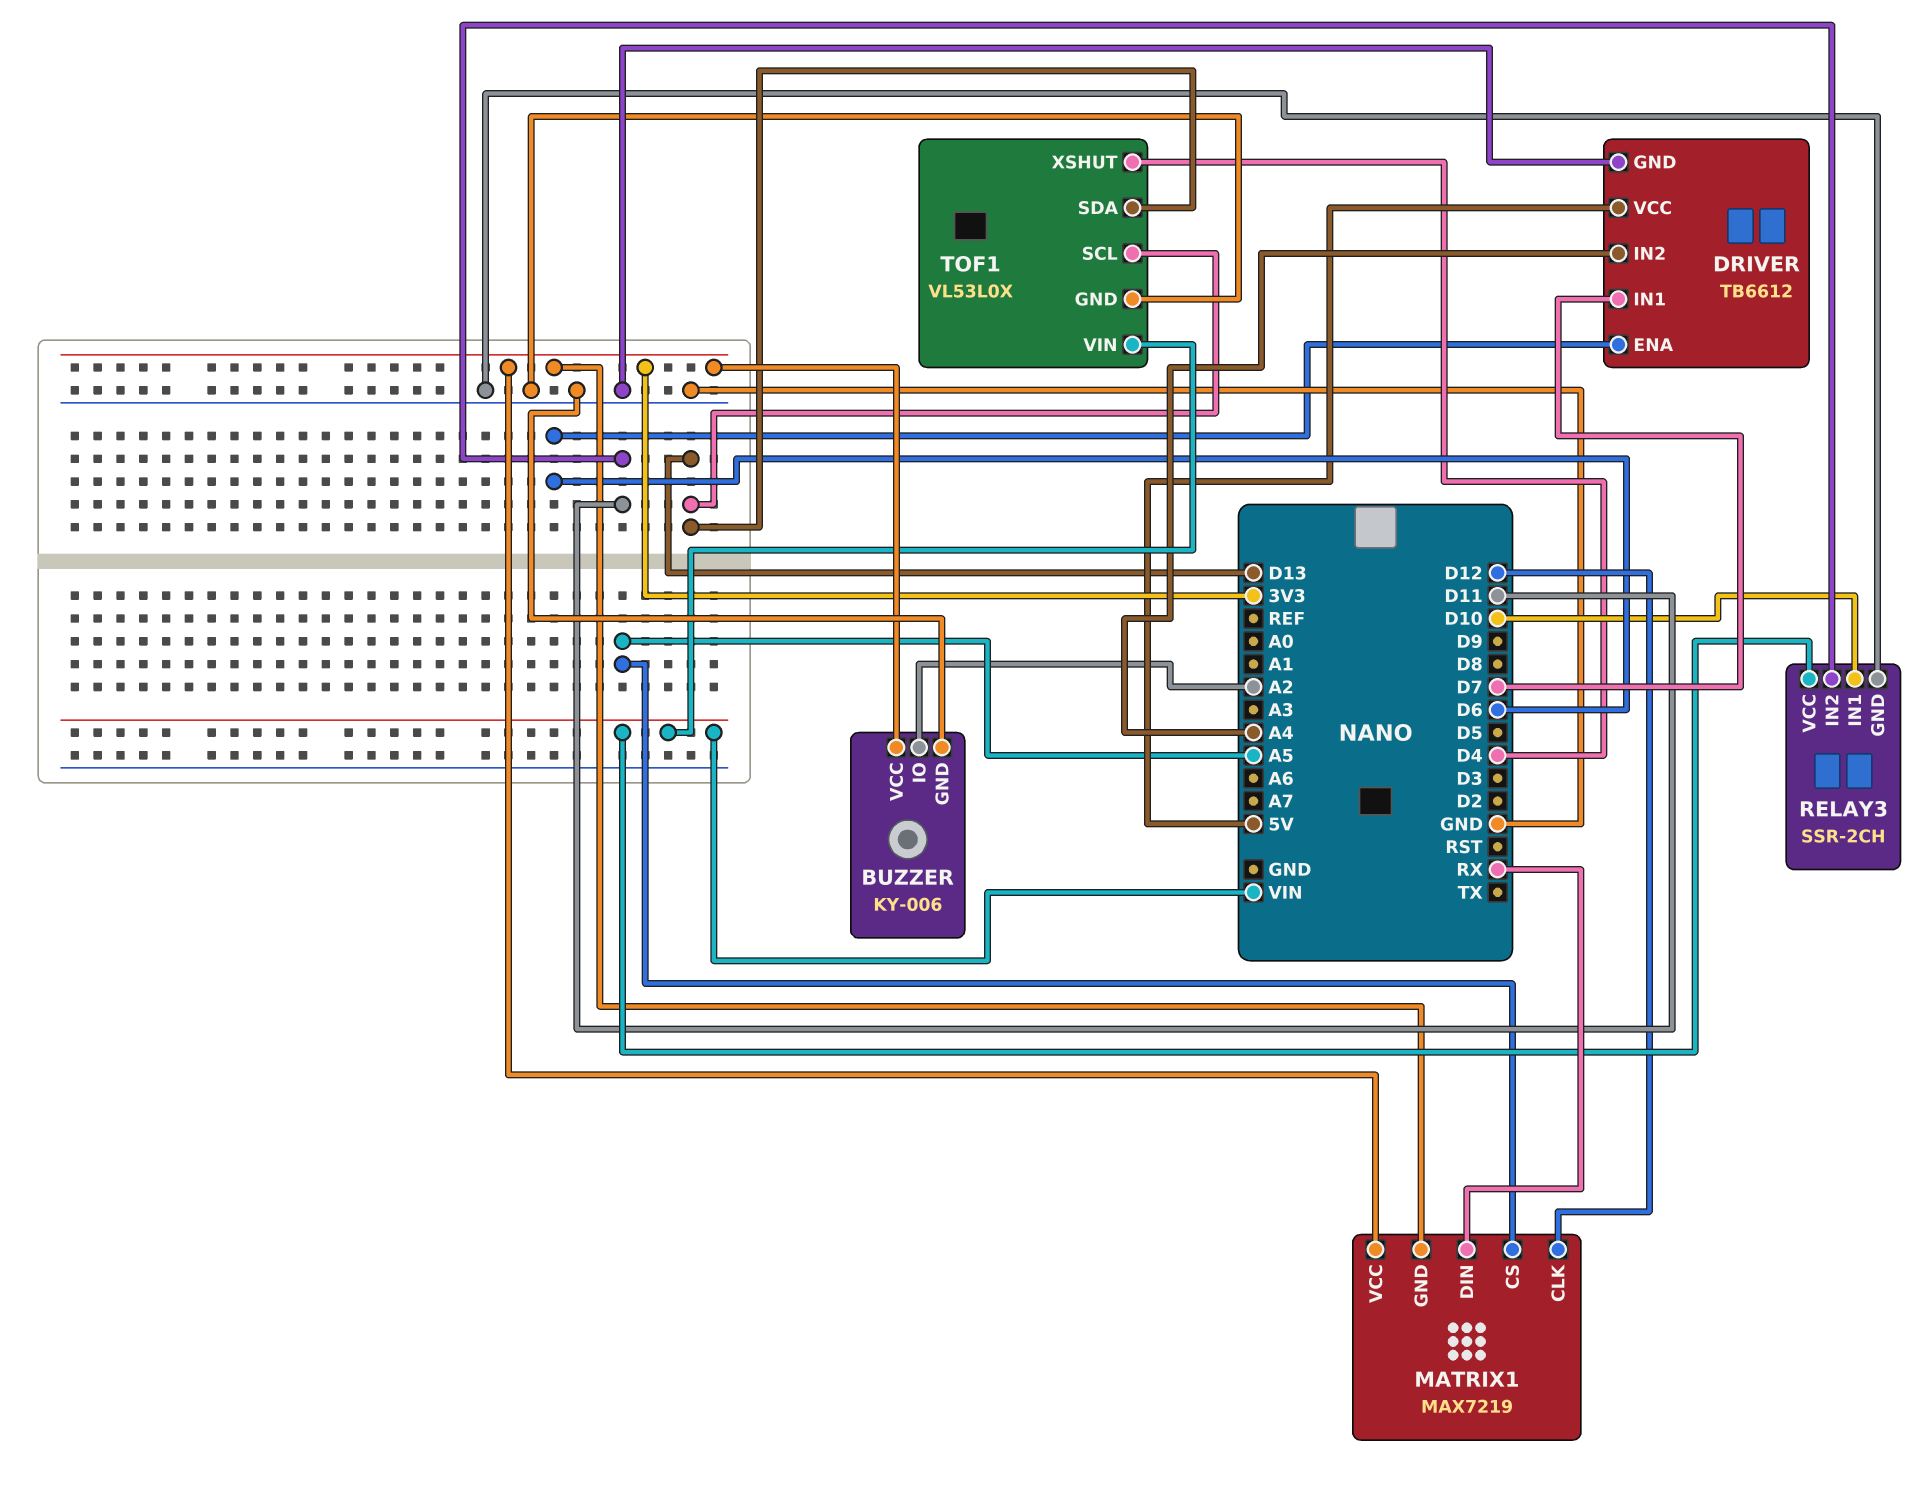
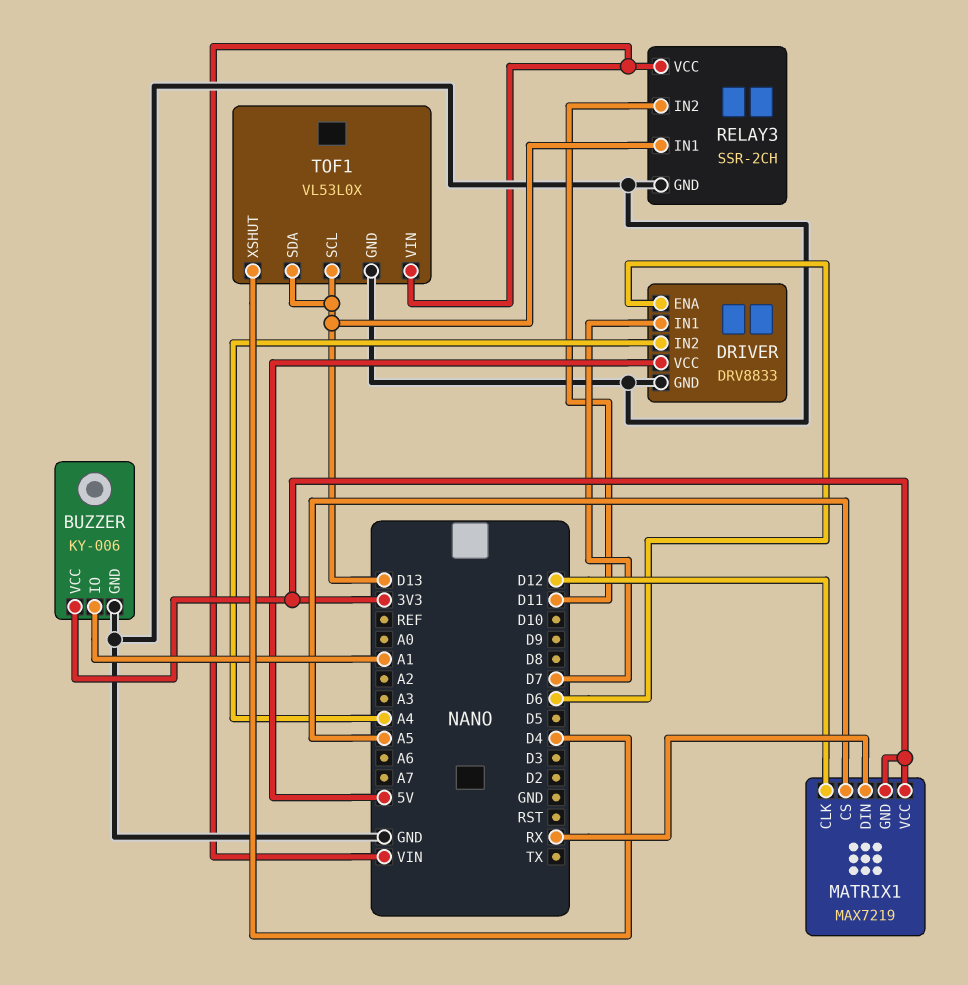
BUZZER pin IO: A2 -> A1
DRIVER: TB6612 -> DRV8833
RELAY3 pin IN1: D10 -> D13

